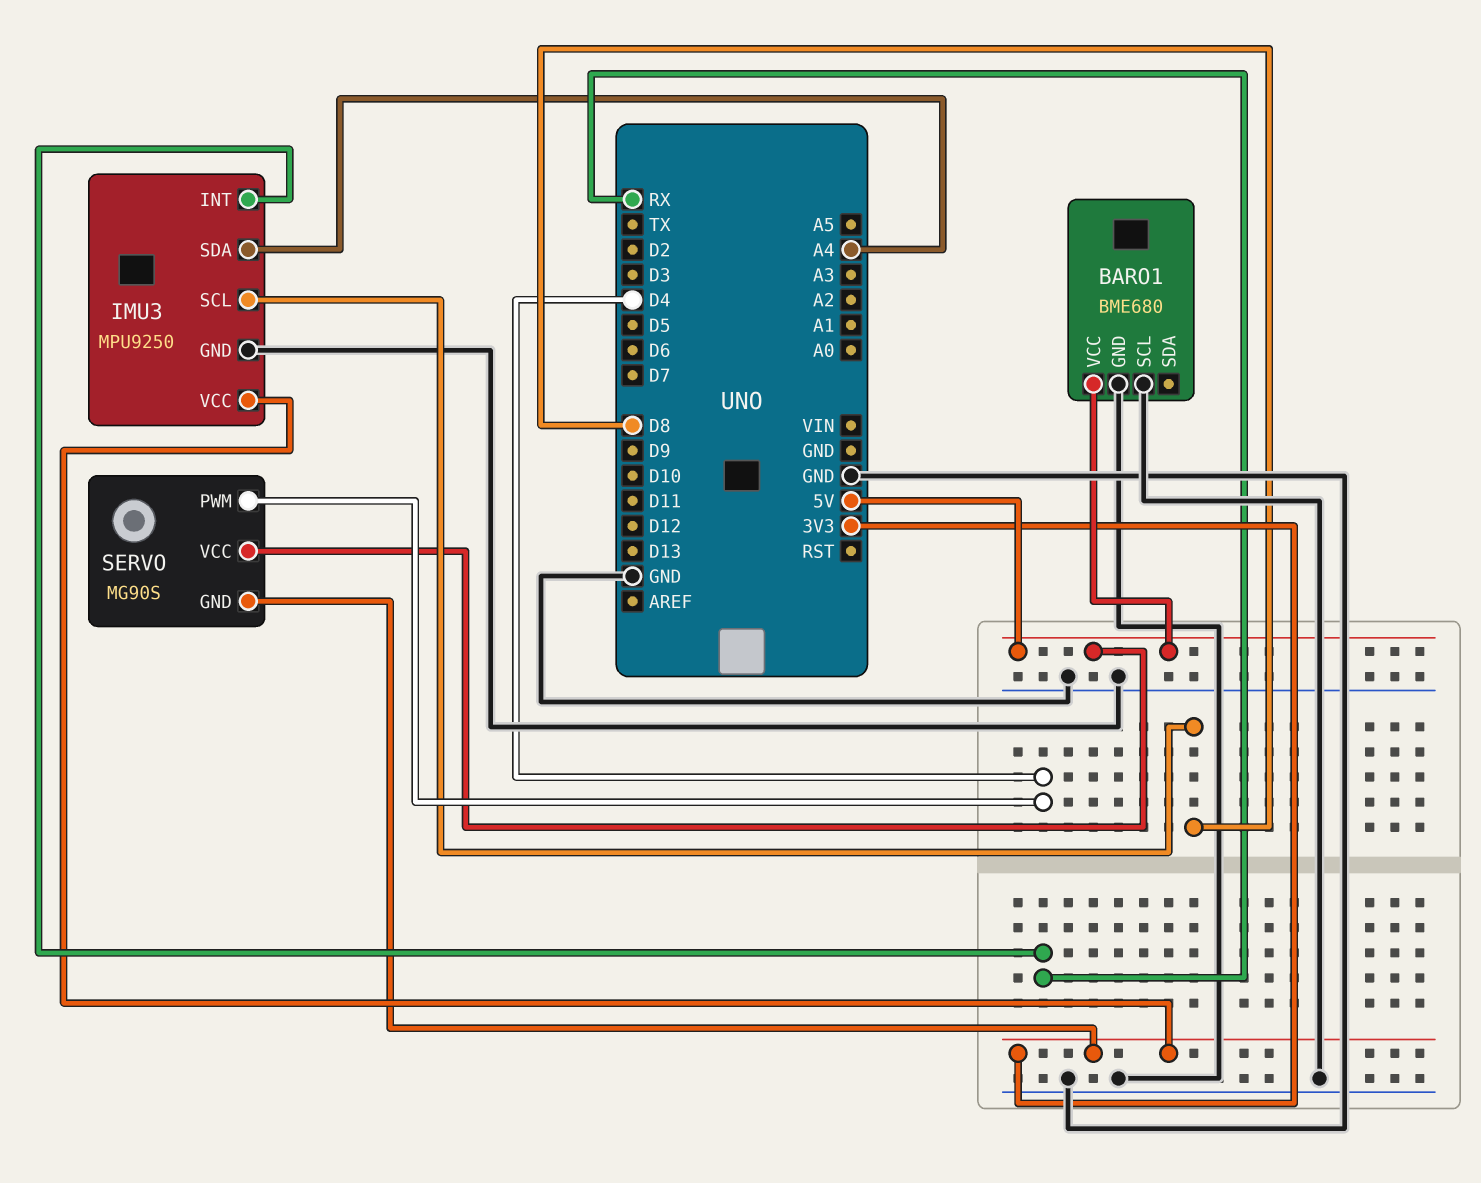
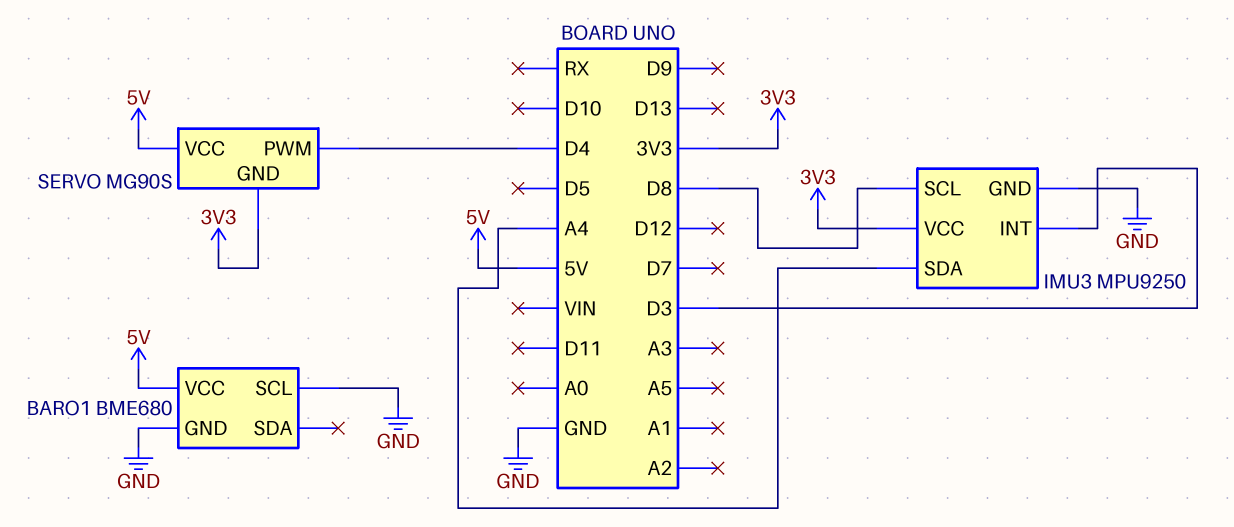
IMU3 pin INT: RX -> D3

